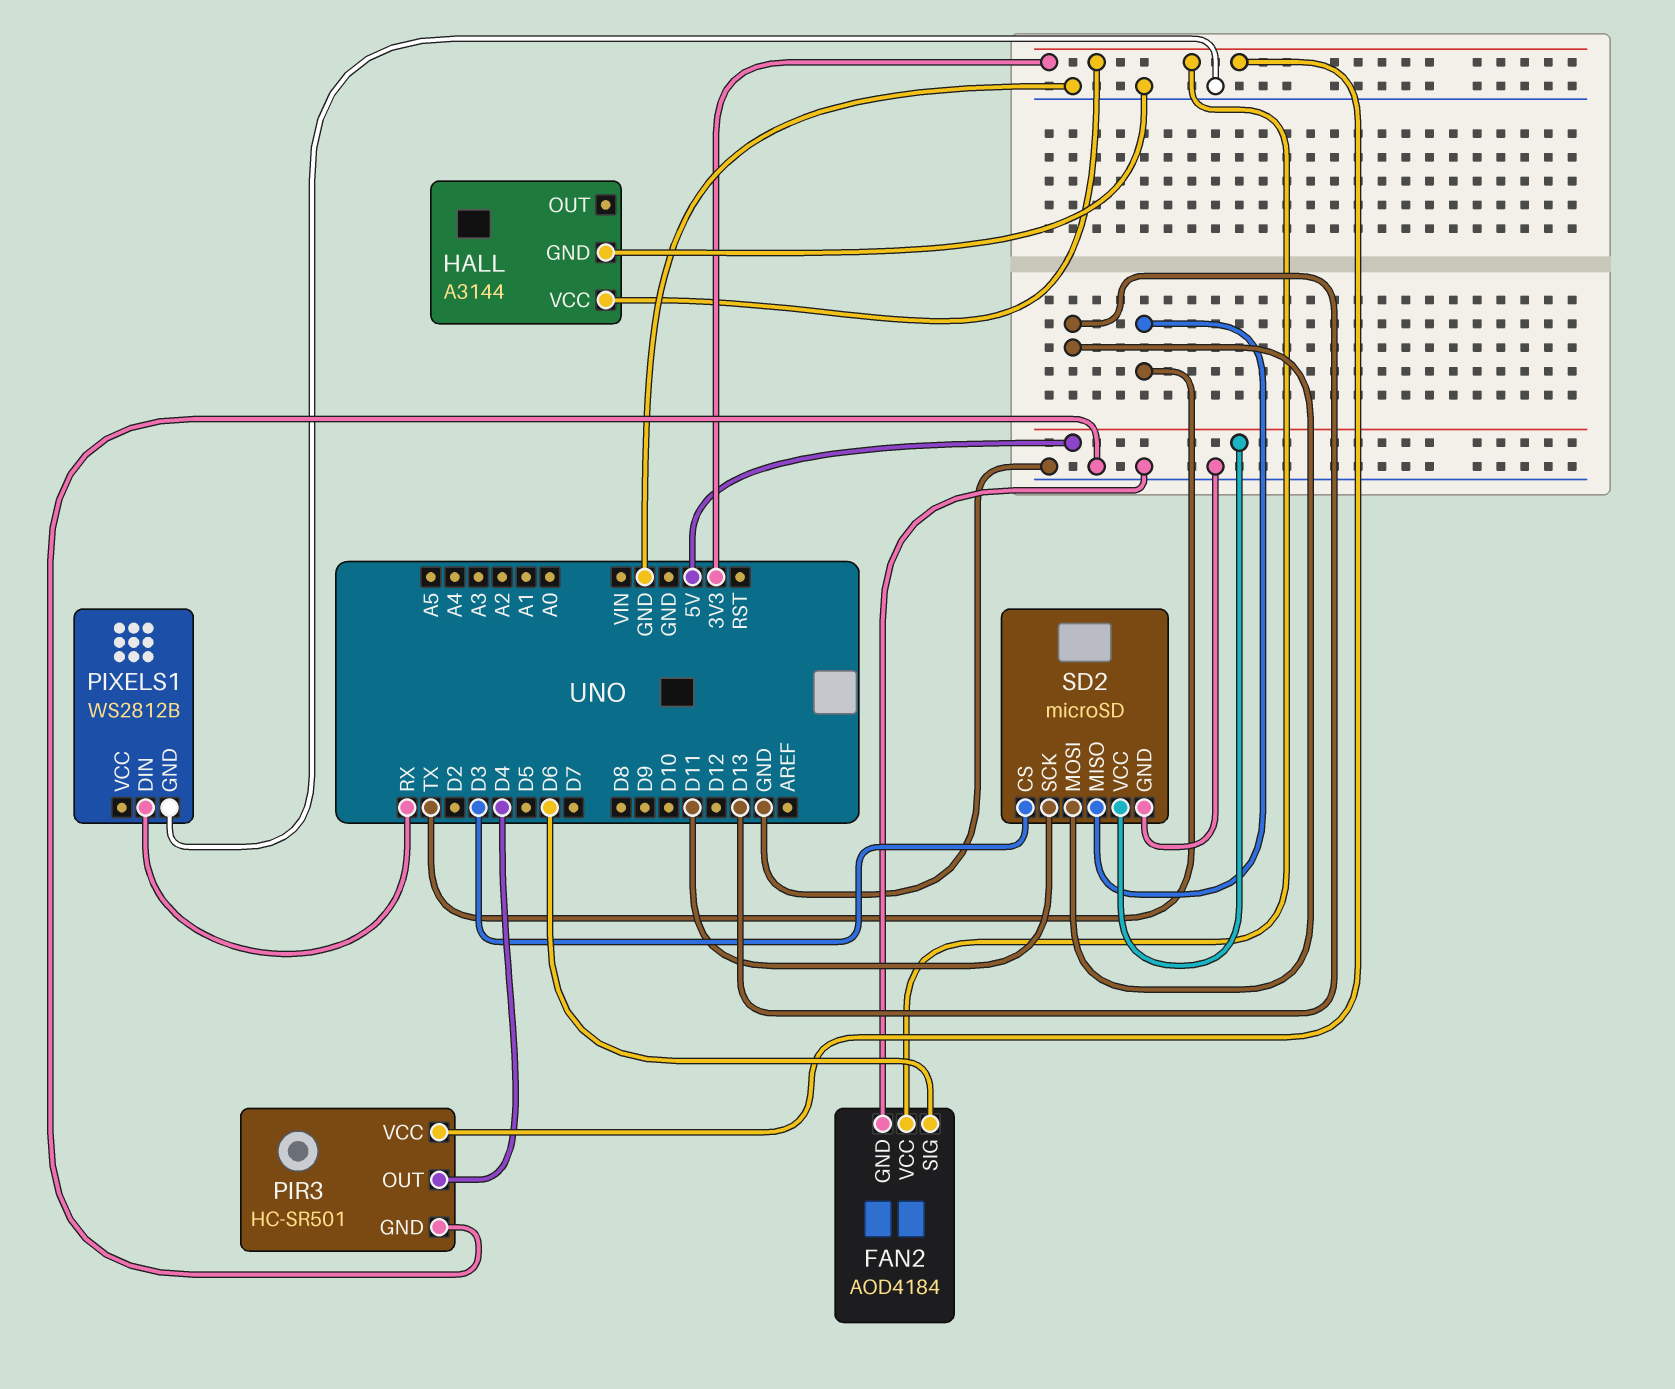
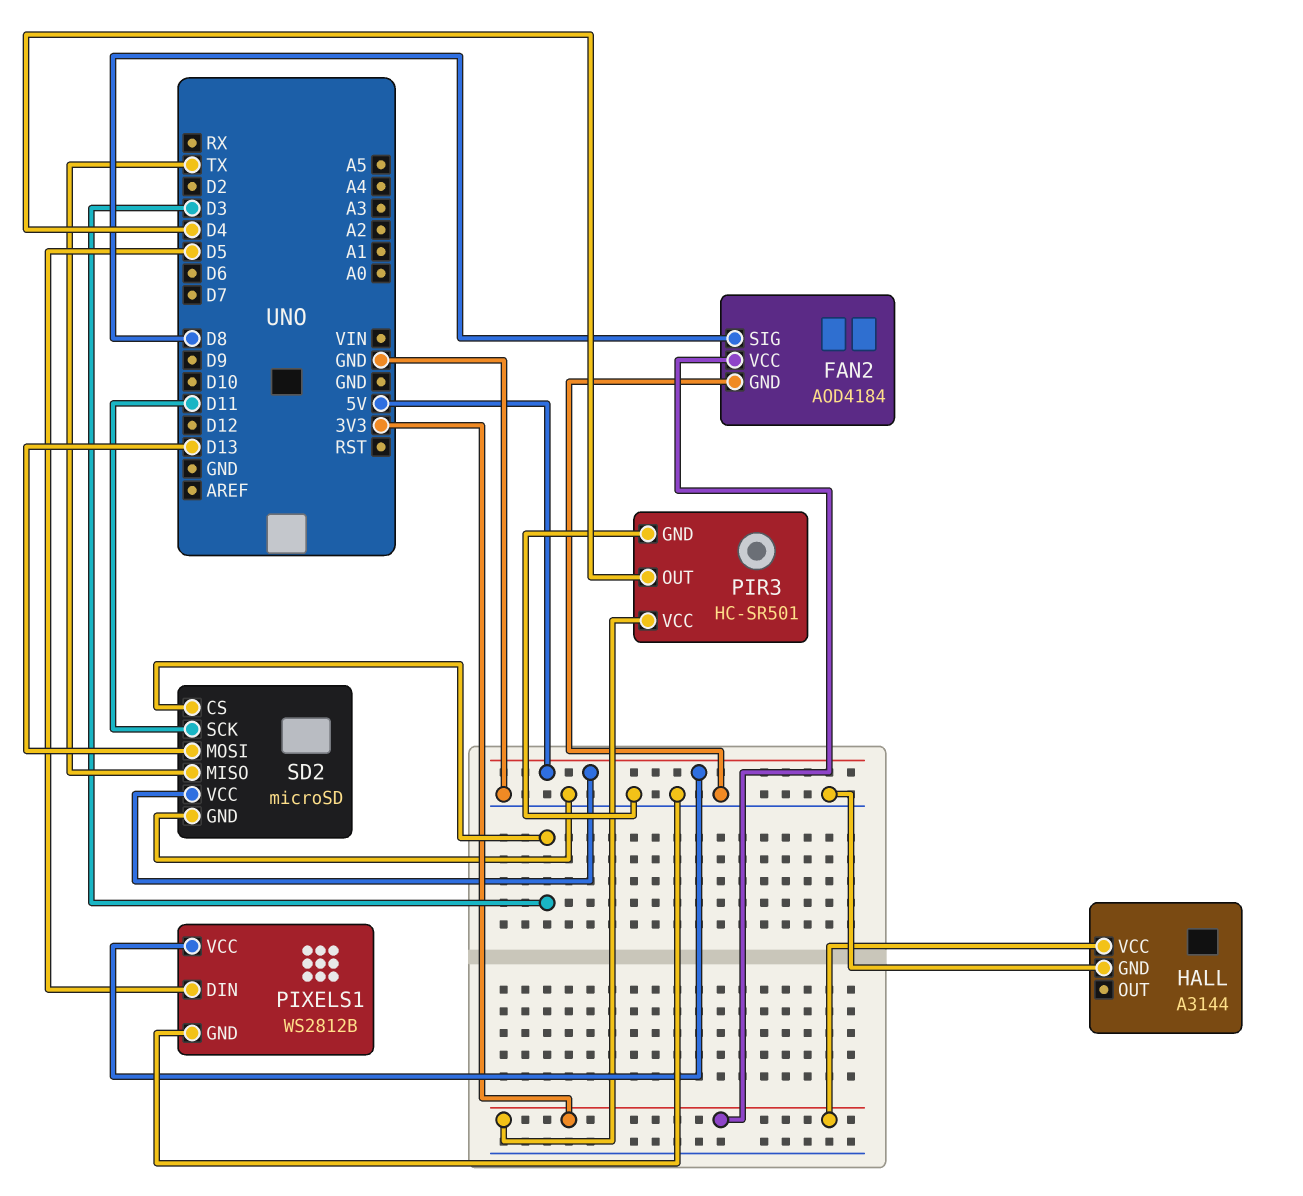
FAN2 pin SIG: D6 -> D8
PIXELS1 pin DIN: RX -> D5
PIXELS1 pin VCC: none -> 5V

